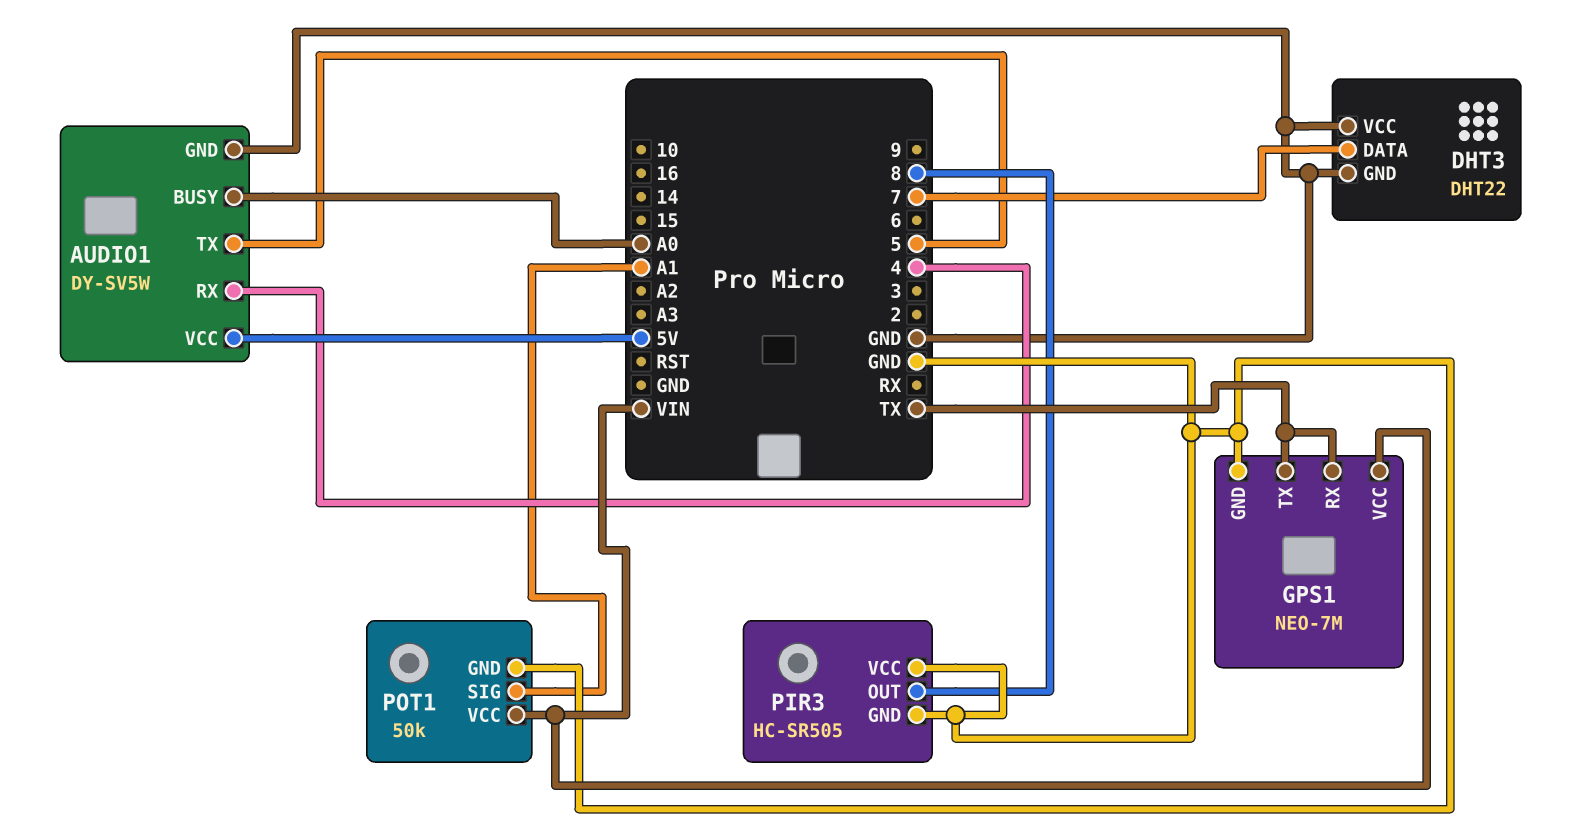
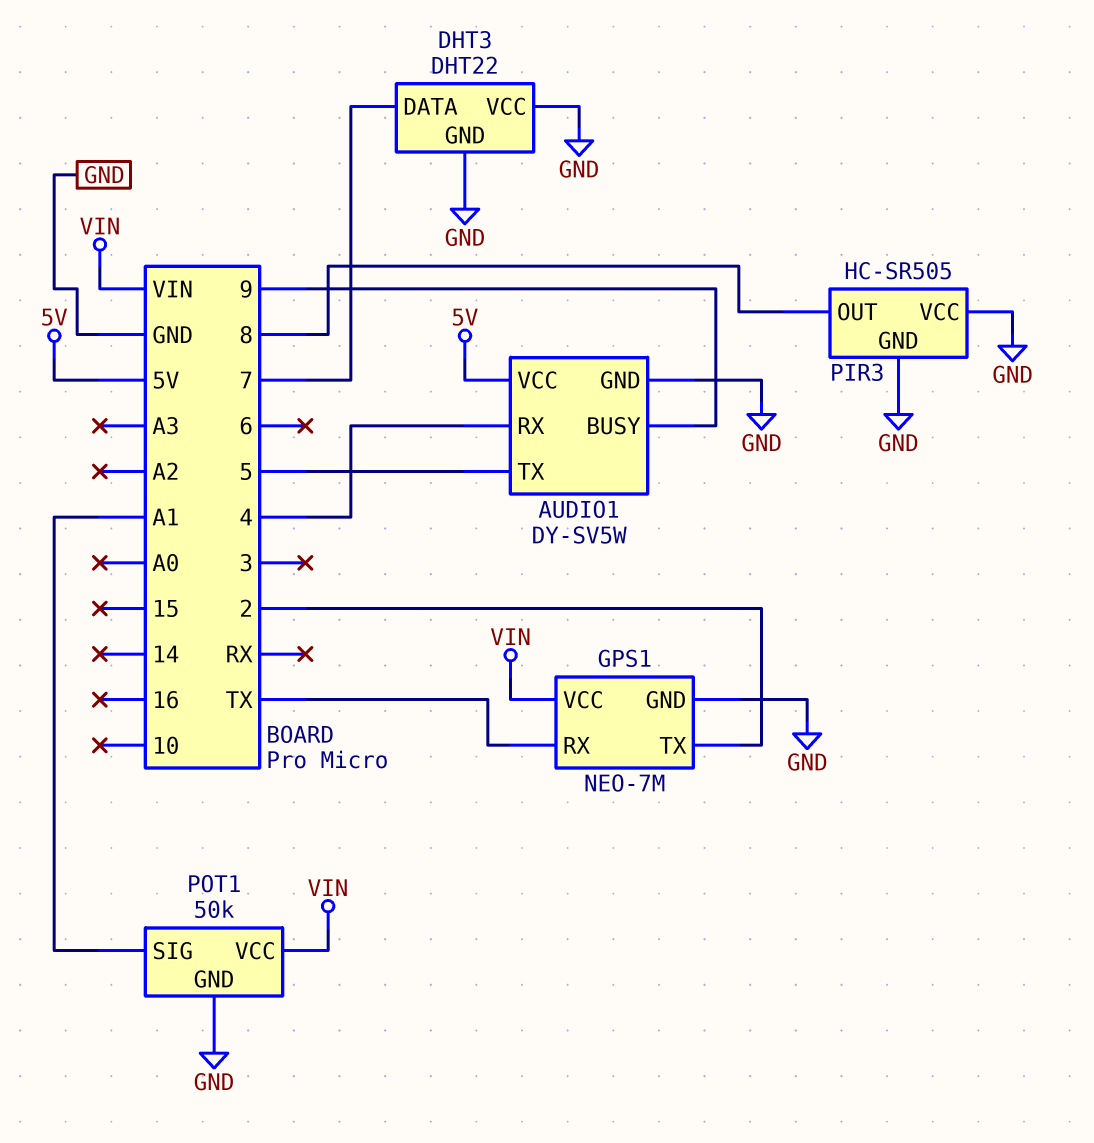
AUDIO1 pin BUSY: A0 -> 9
GPS1 pin TX: TX -> 2

